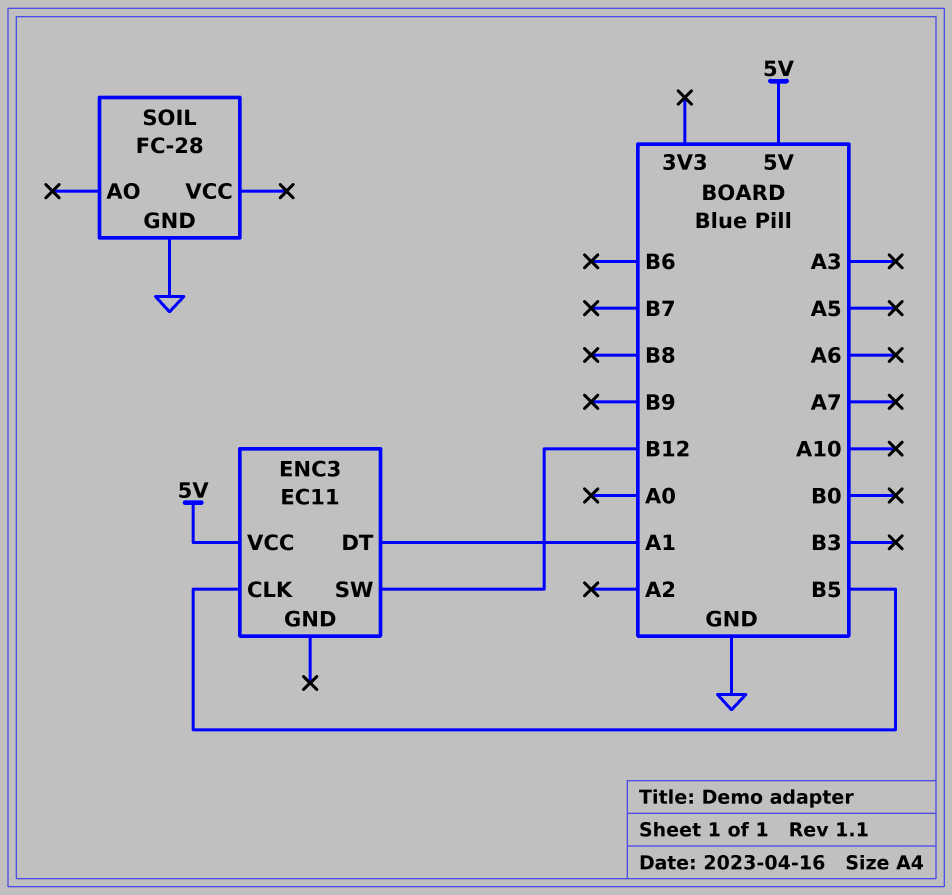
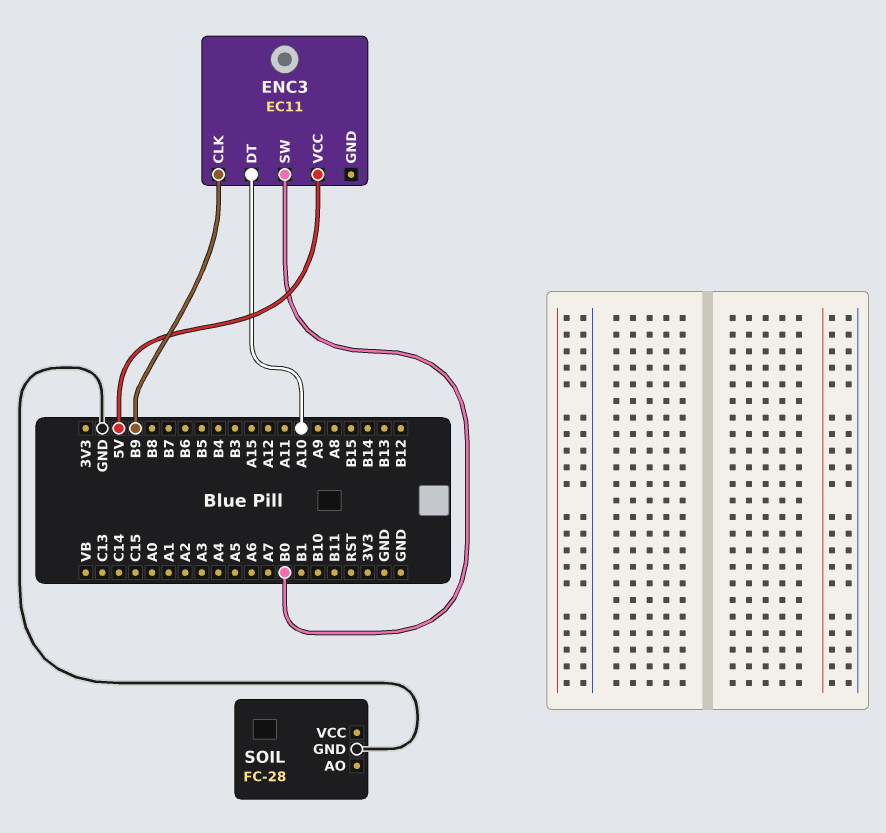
ENC3 pin CLK: B5 -> B9
ENC3 pin DT: A1 -> A10
ENC3 pin SW: B12 -> B0

